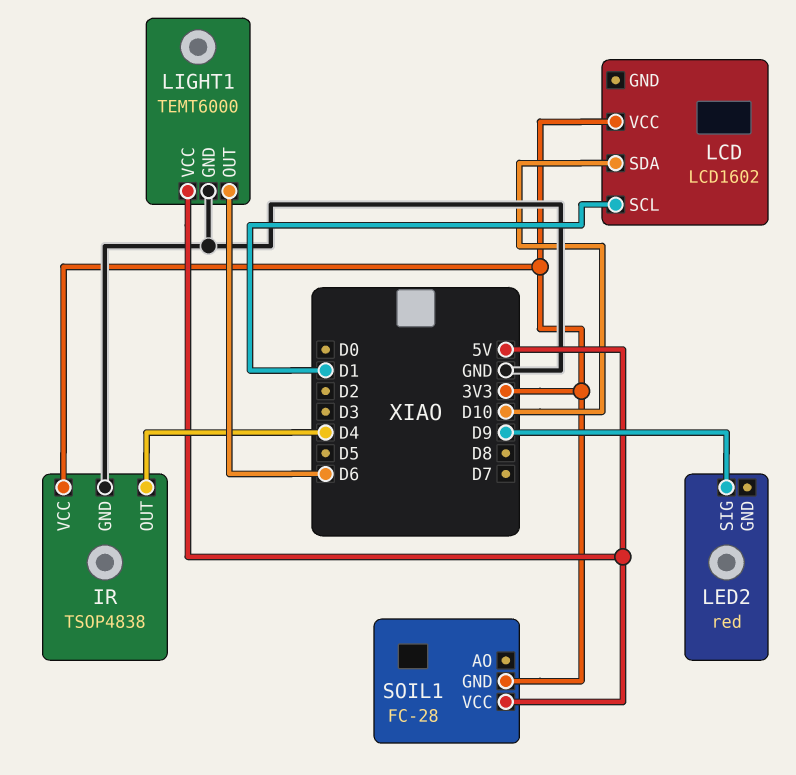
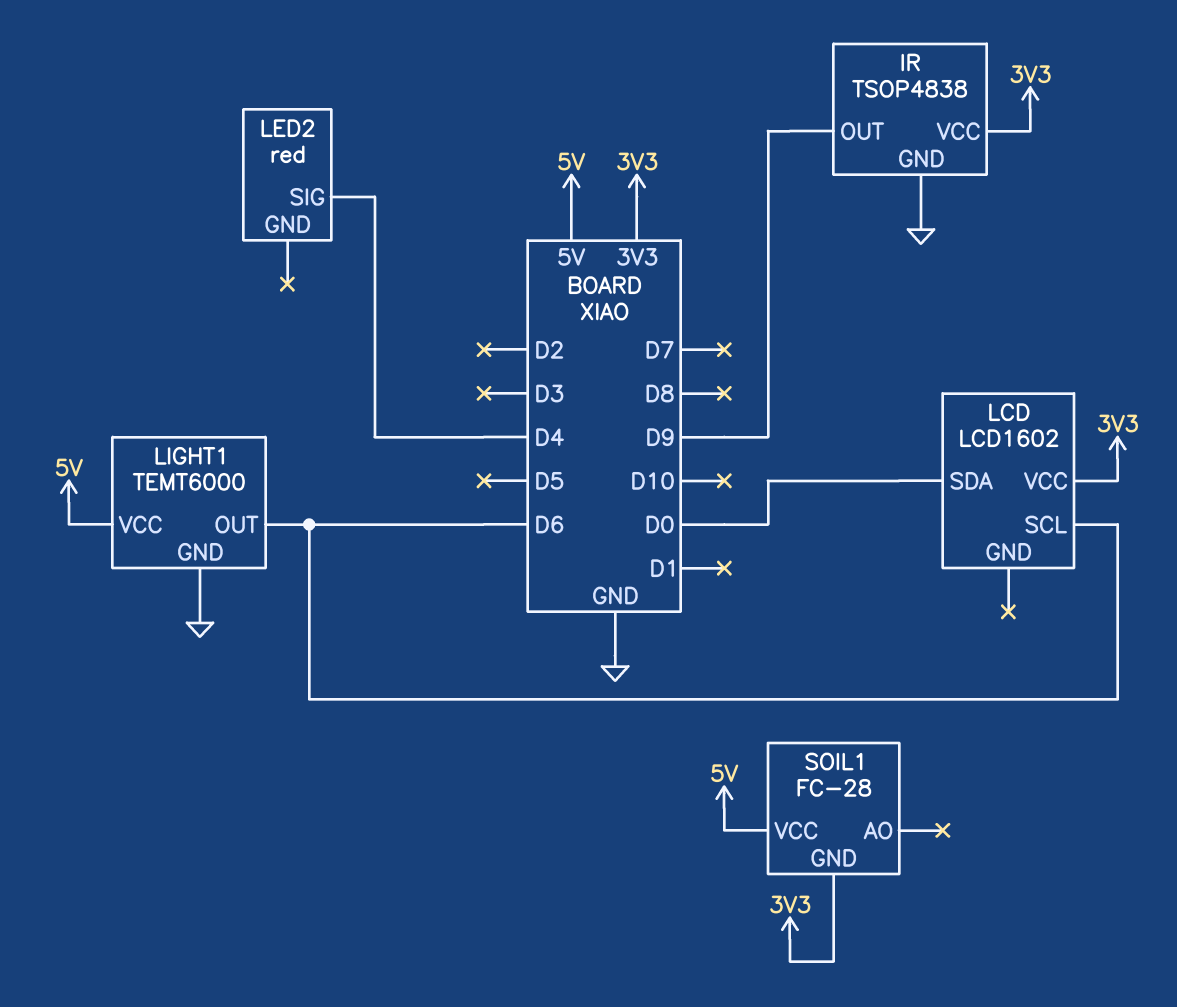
IR pin OUT: D4 -> D9
LCD pin SCL: D1 -> D6
LCD pin SDA: D10 -> D0
LED2 pin SIG: D9 -> D4

